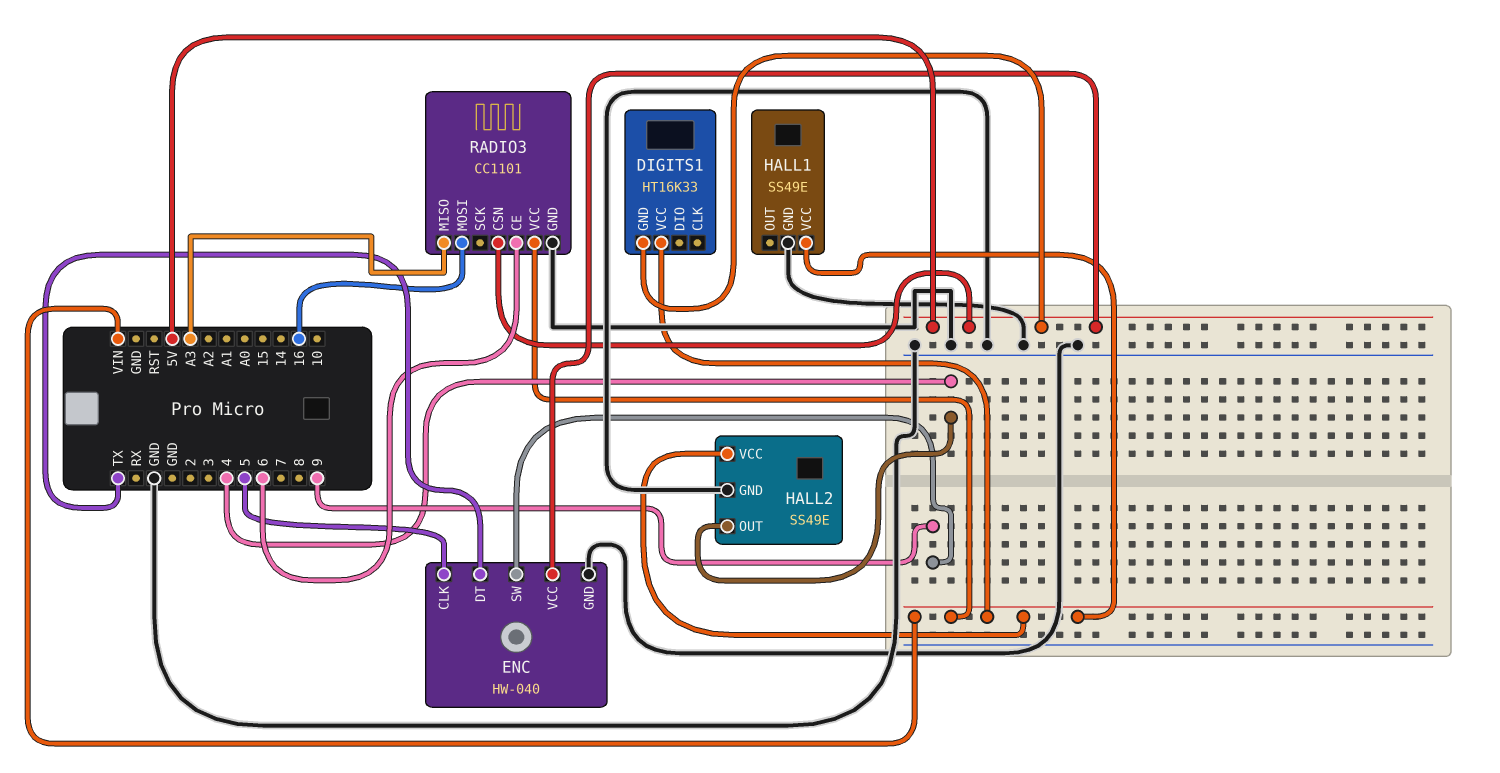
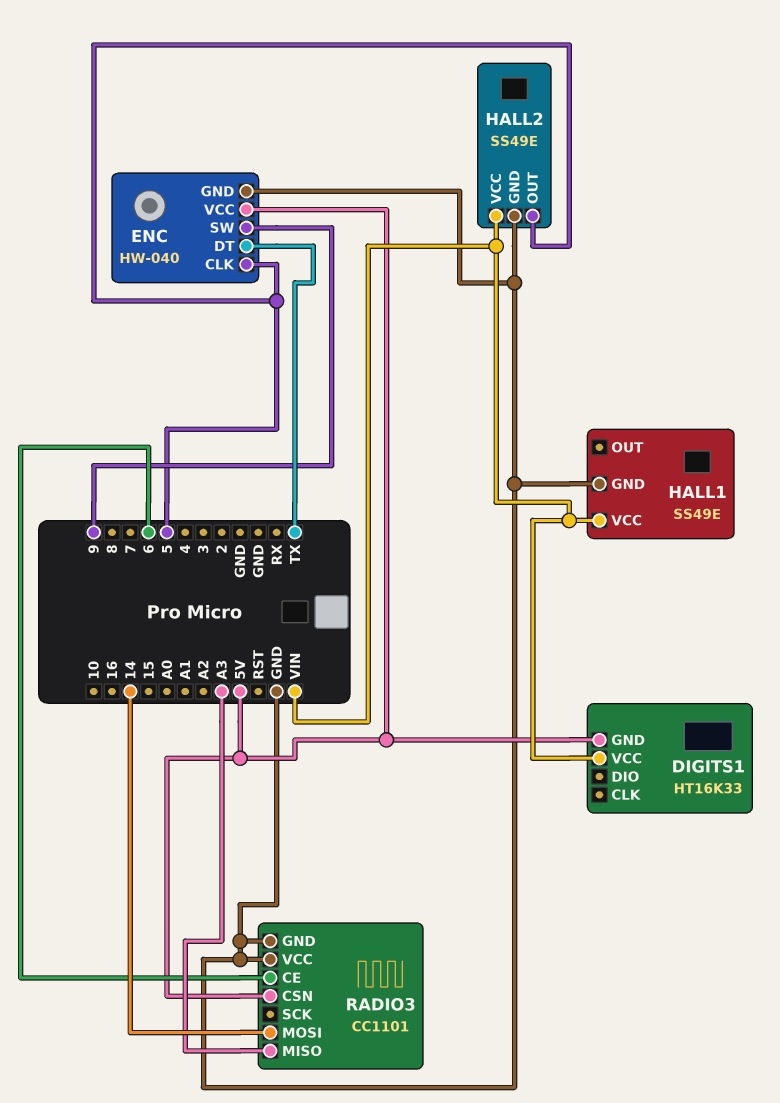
HALL2 pin OUT: 4 -> 5
RADIO3 pin MOSI: 16 -> 14
RADIO3 pin VCC: VIN -> GND

